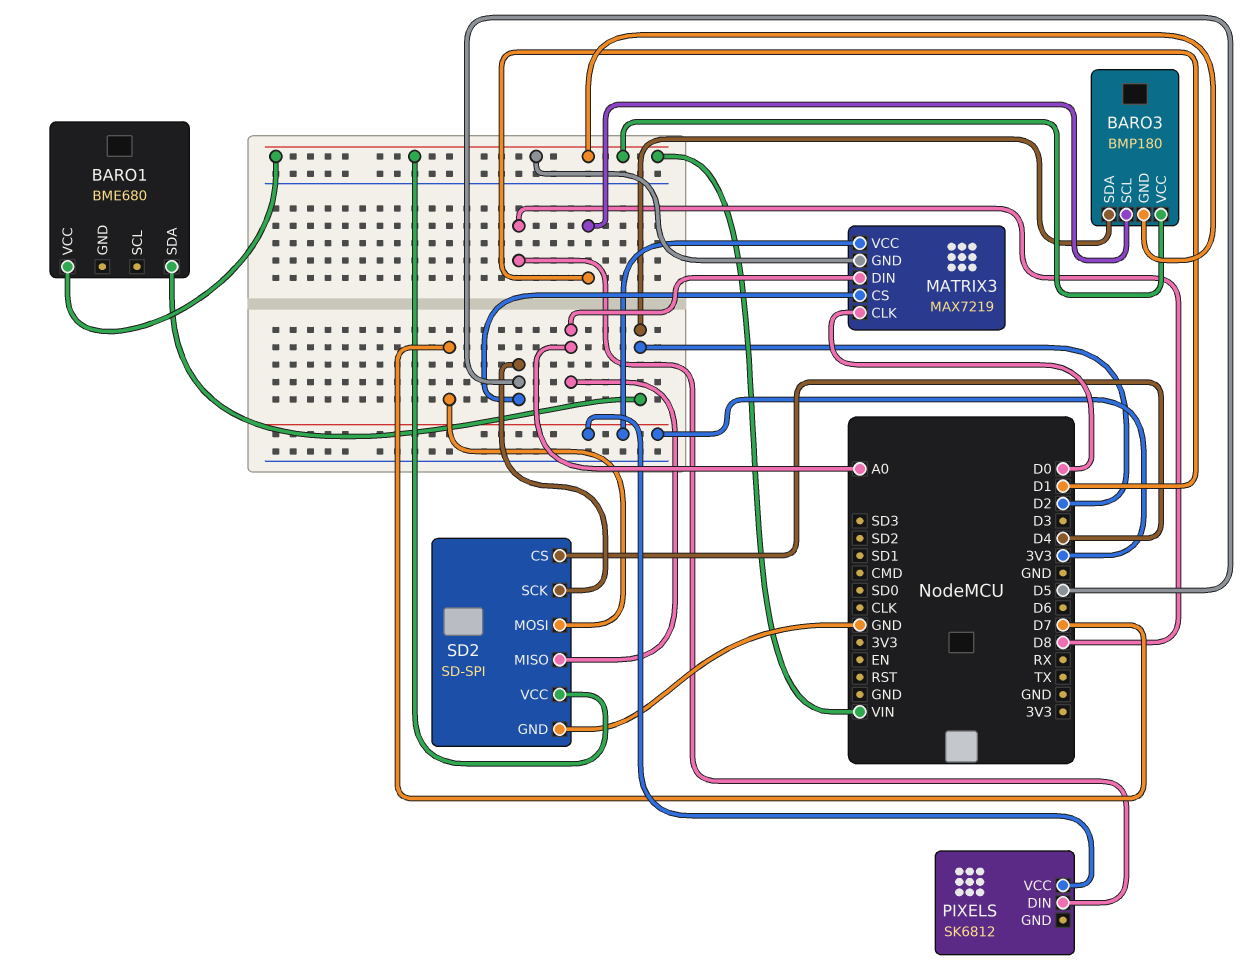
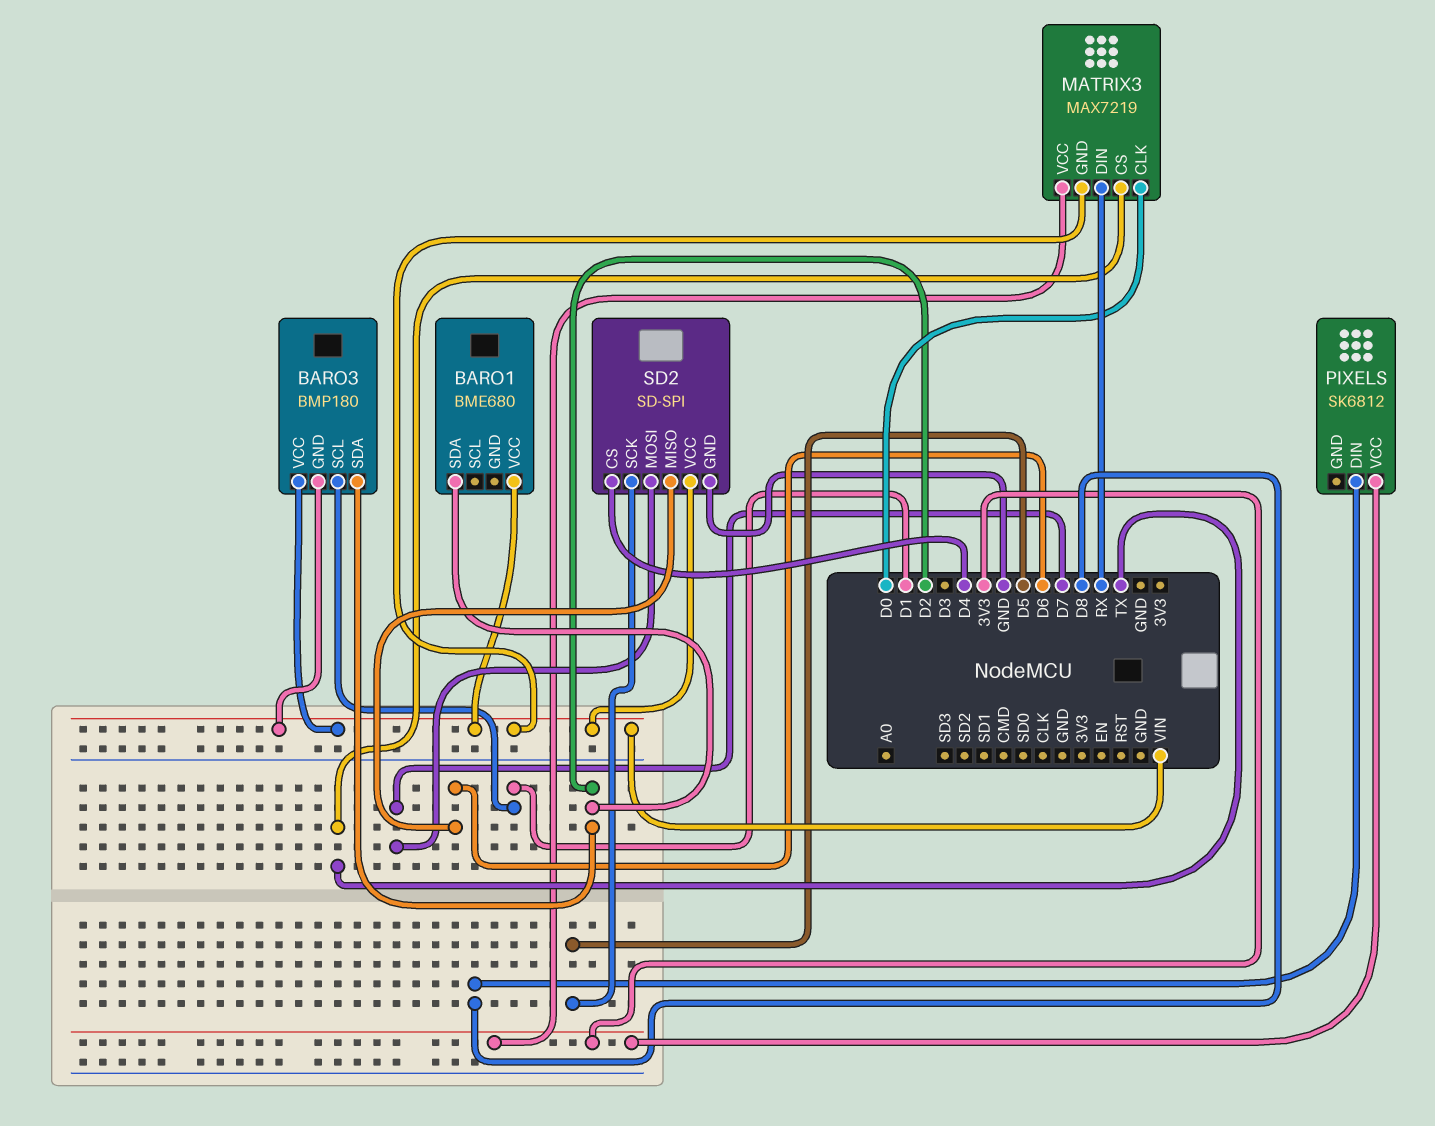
MATRIX3 pin CS: D5 -> TX
MATRIX3 pin DIN: A0 -> RX
SD2 pin MISO: A0 -> D6

